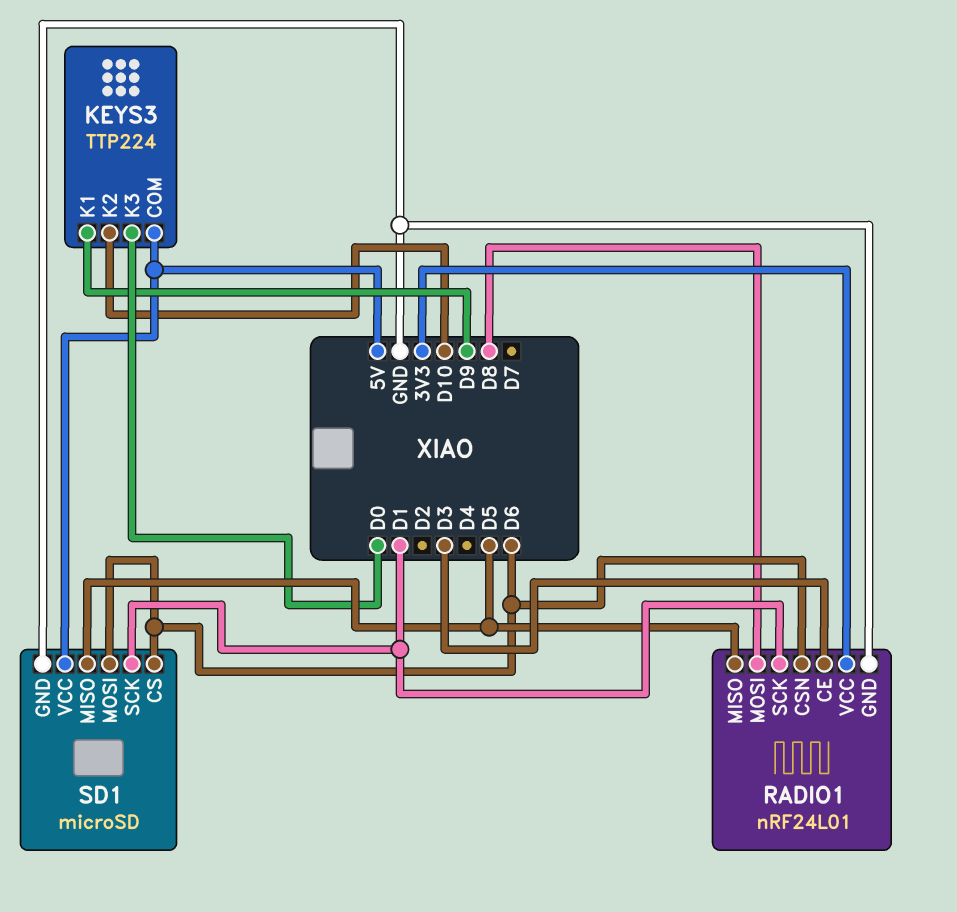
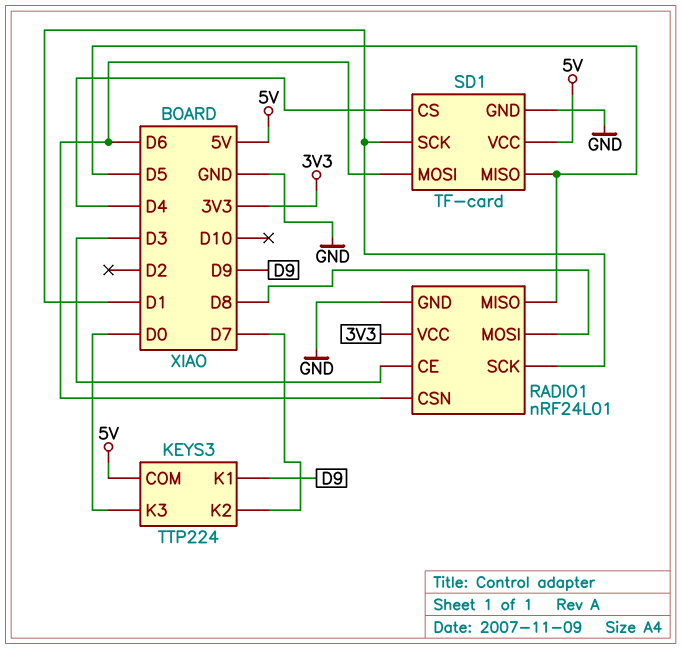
KEYS3 pin K2: D10 -> D7
SD1: microSD -> TF-card
SD1 pin CS: D6 -> D4

